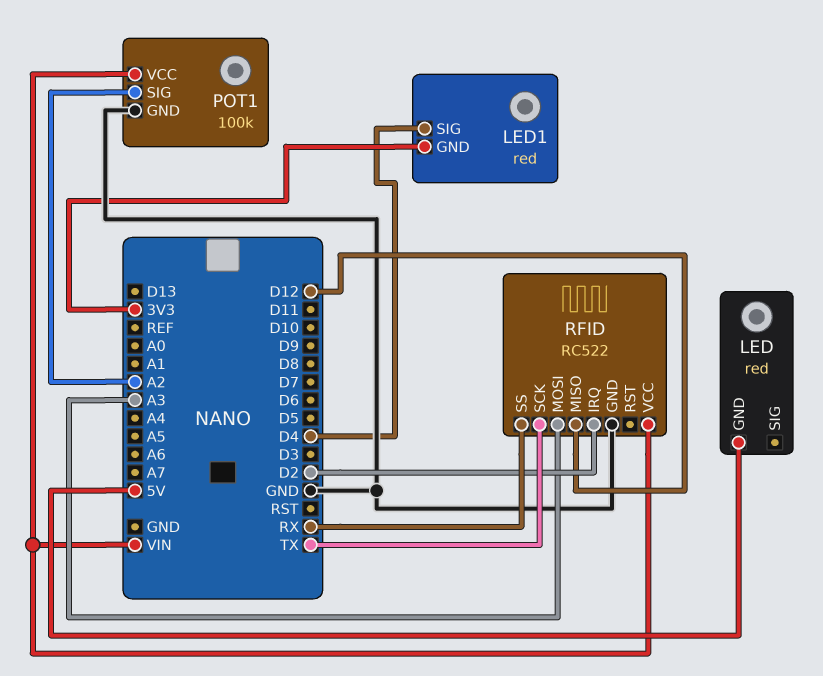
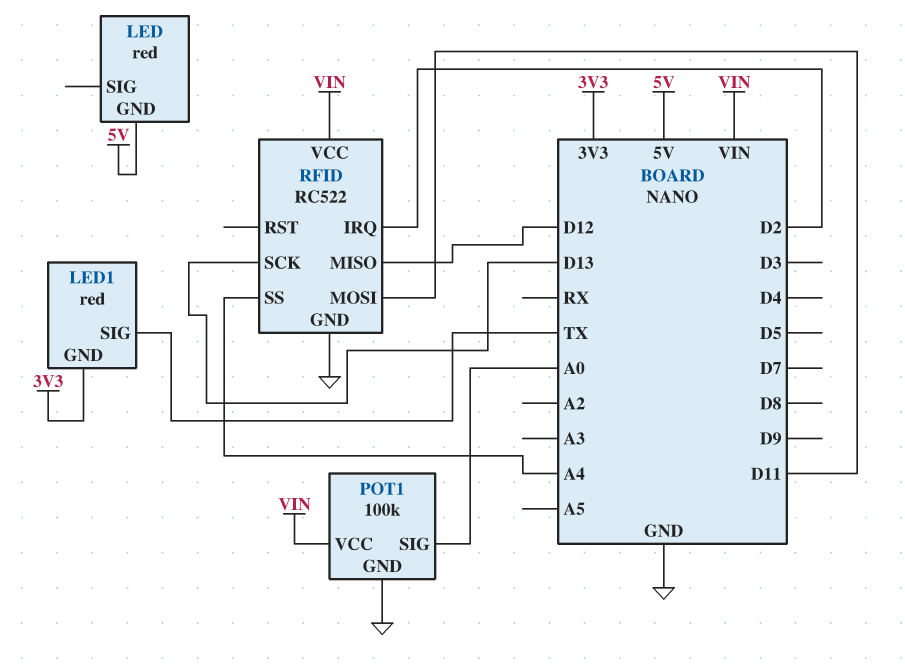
LED1 pin SIG: D4 -> TX
POT1 pin SIG: A2 -> A0
RFID pin MOSI: A3 -> D11
RFID pin SCK: TX -> D13
RFID pin SS: RX -> A4

